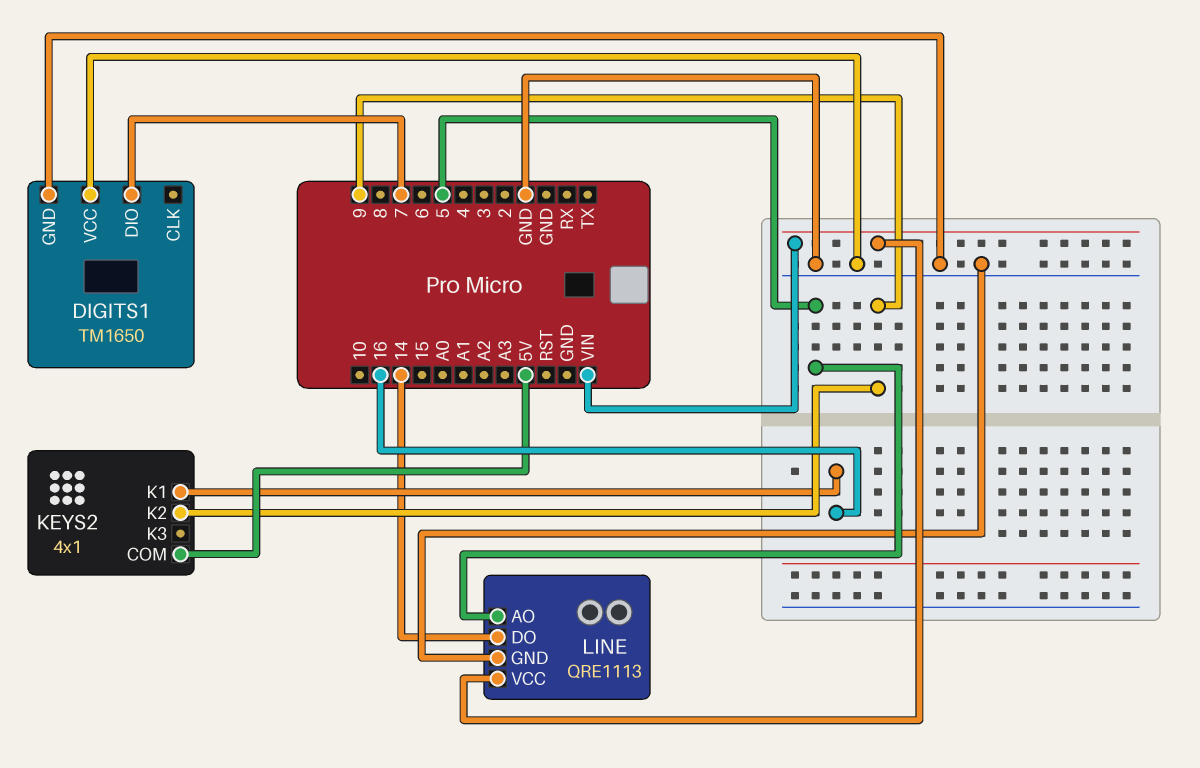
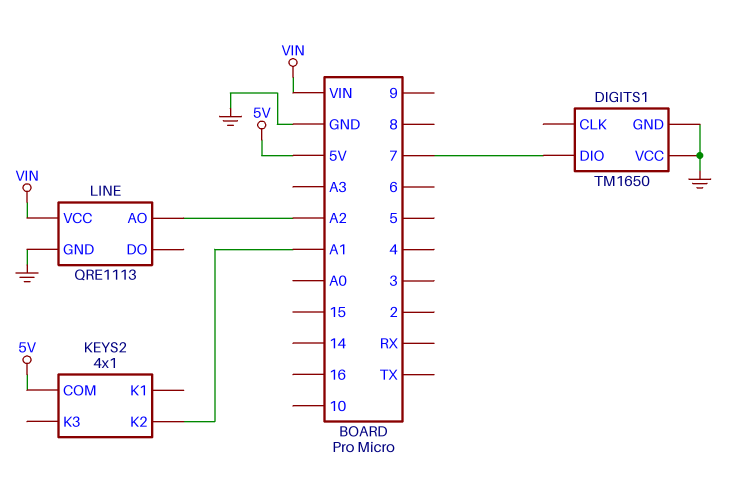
KEYS2 pin K1: 16 -> none
KEYS2 pin K2: 9 -> A1
LINE pin AO: 5 -> A2
LINE pin DO: 14 -> none

